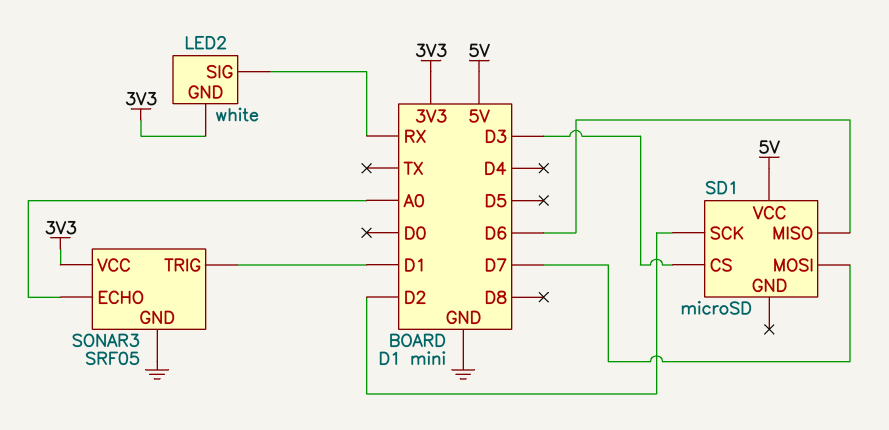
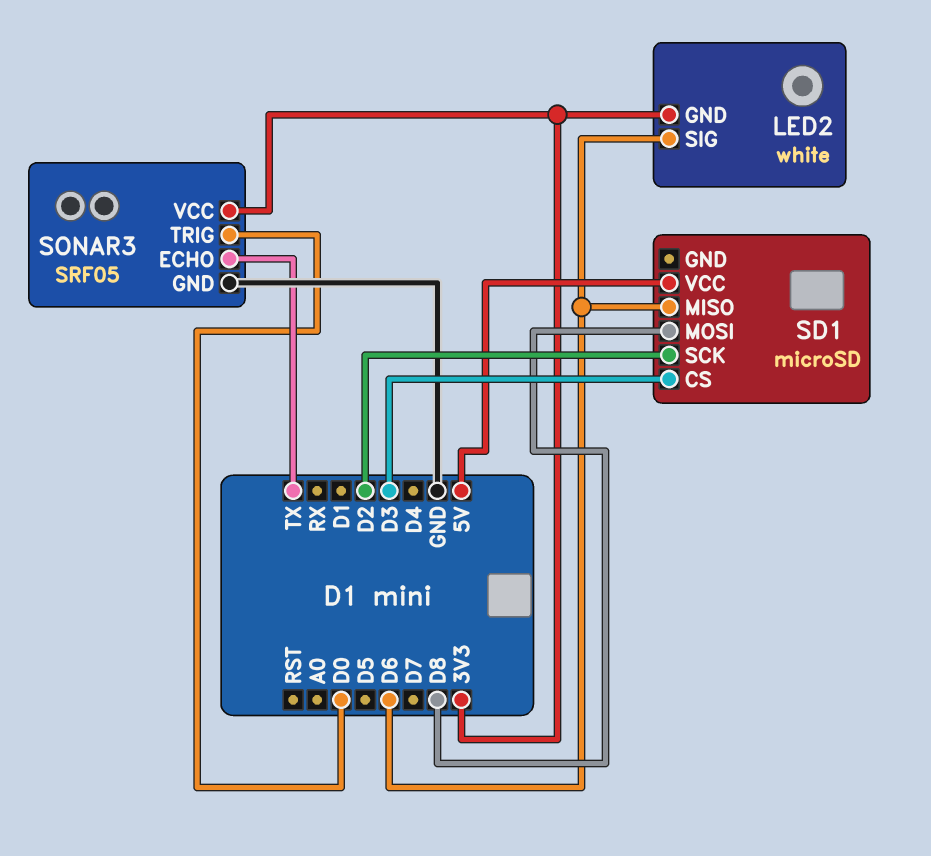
LED2 pin SIG: RX -> D6
SD1 pin MOSI: D7 -> D8
SONAR3 pin ECHO: A0 -> TX
SONAR3 pin TRIG: D1 -> D0

